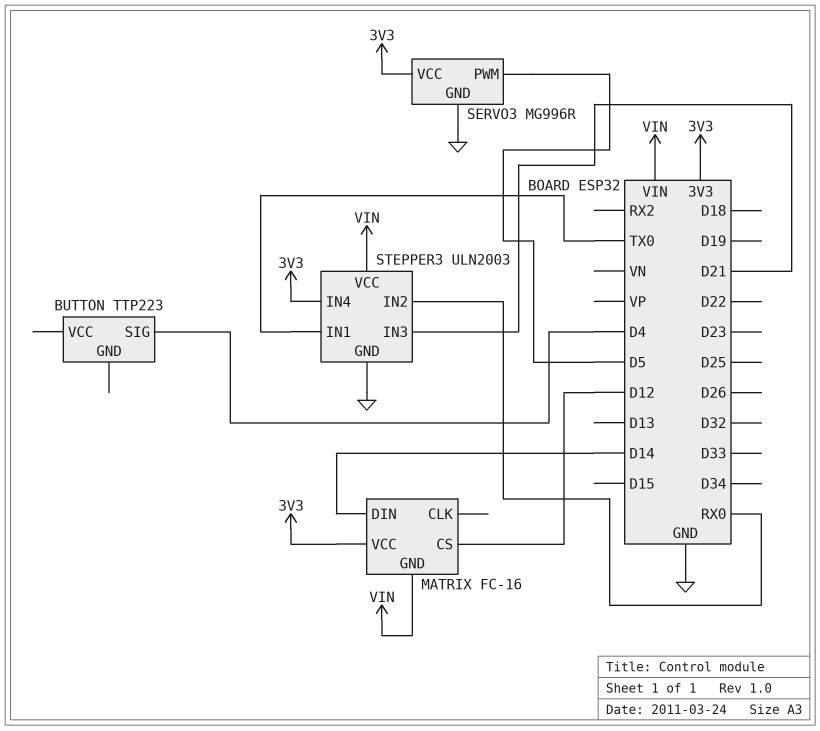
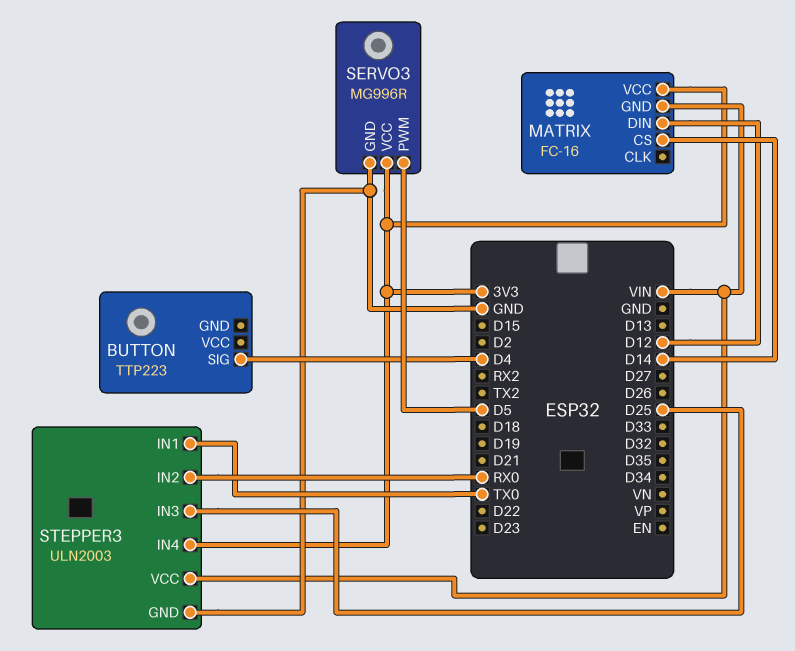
MATRIX pin CS: D12 -> D14
MATRIX pin DIN: D14 -> D12
STEPPER3 pin IN3: D21 -> D25

